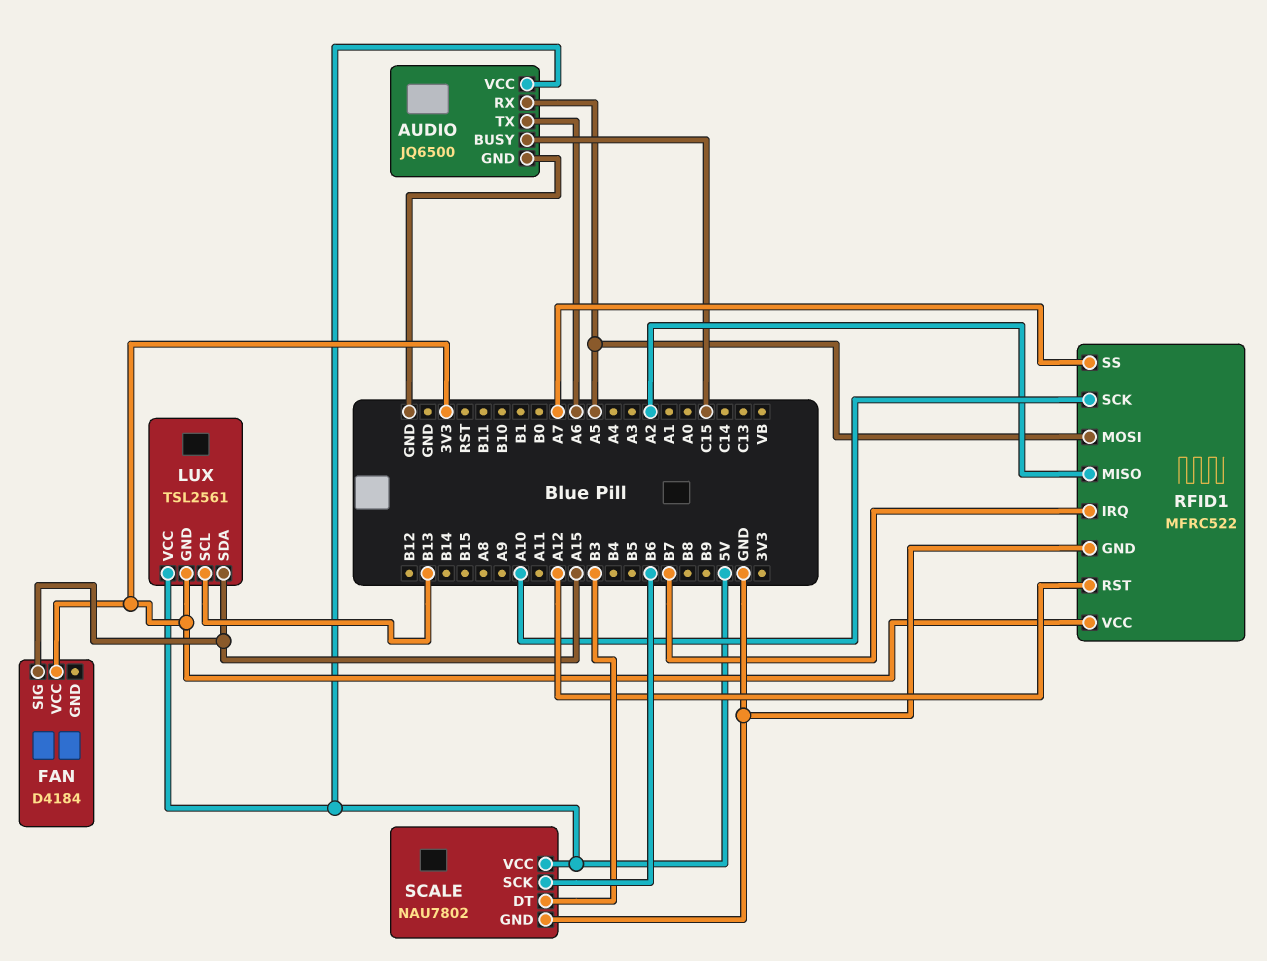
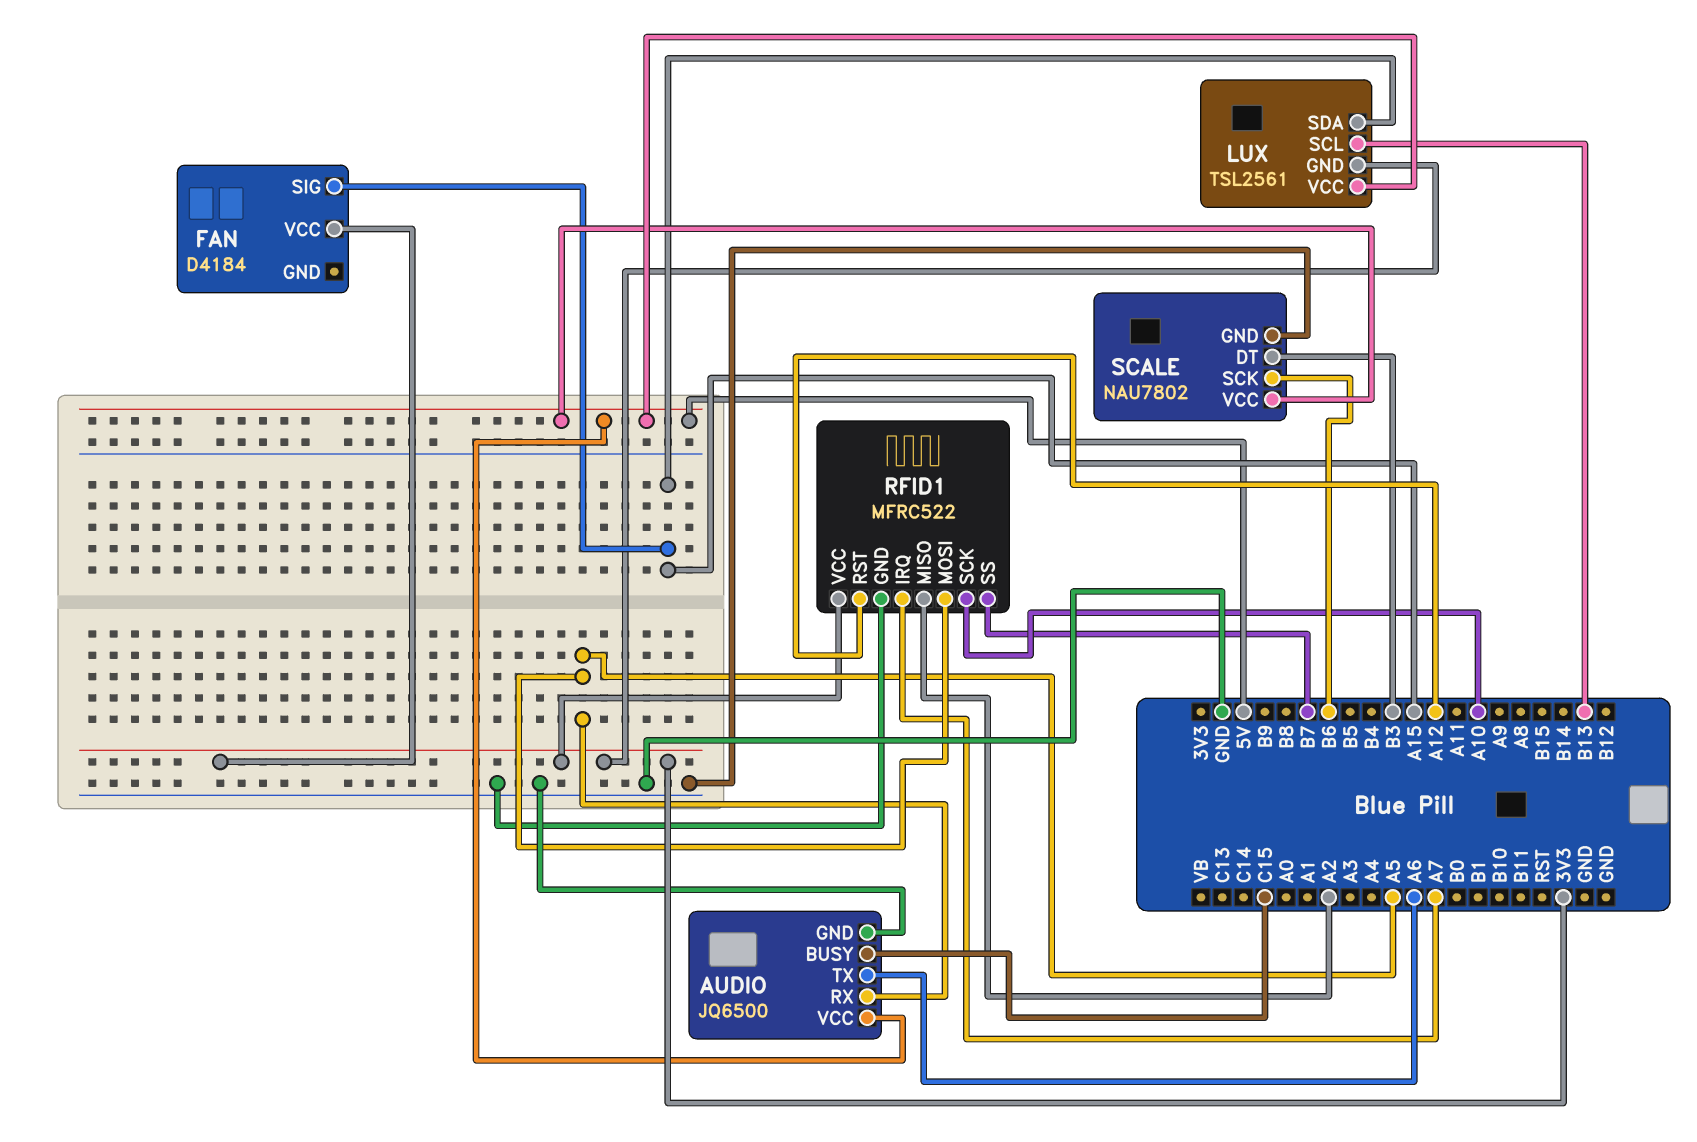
RFID1 pin IRQ: B7 -> A7
RFID1 pin SS: A7 -> B7

